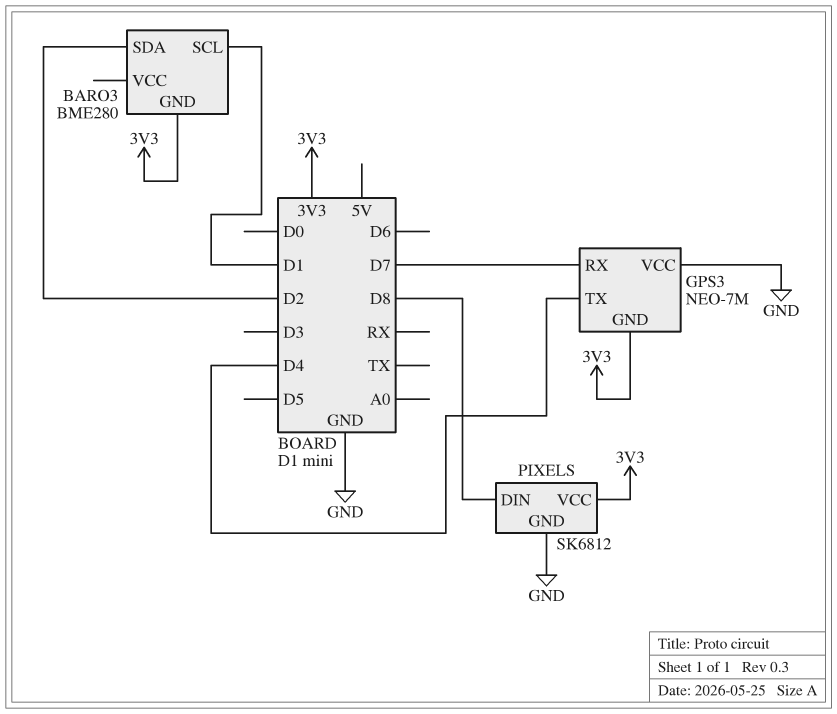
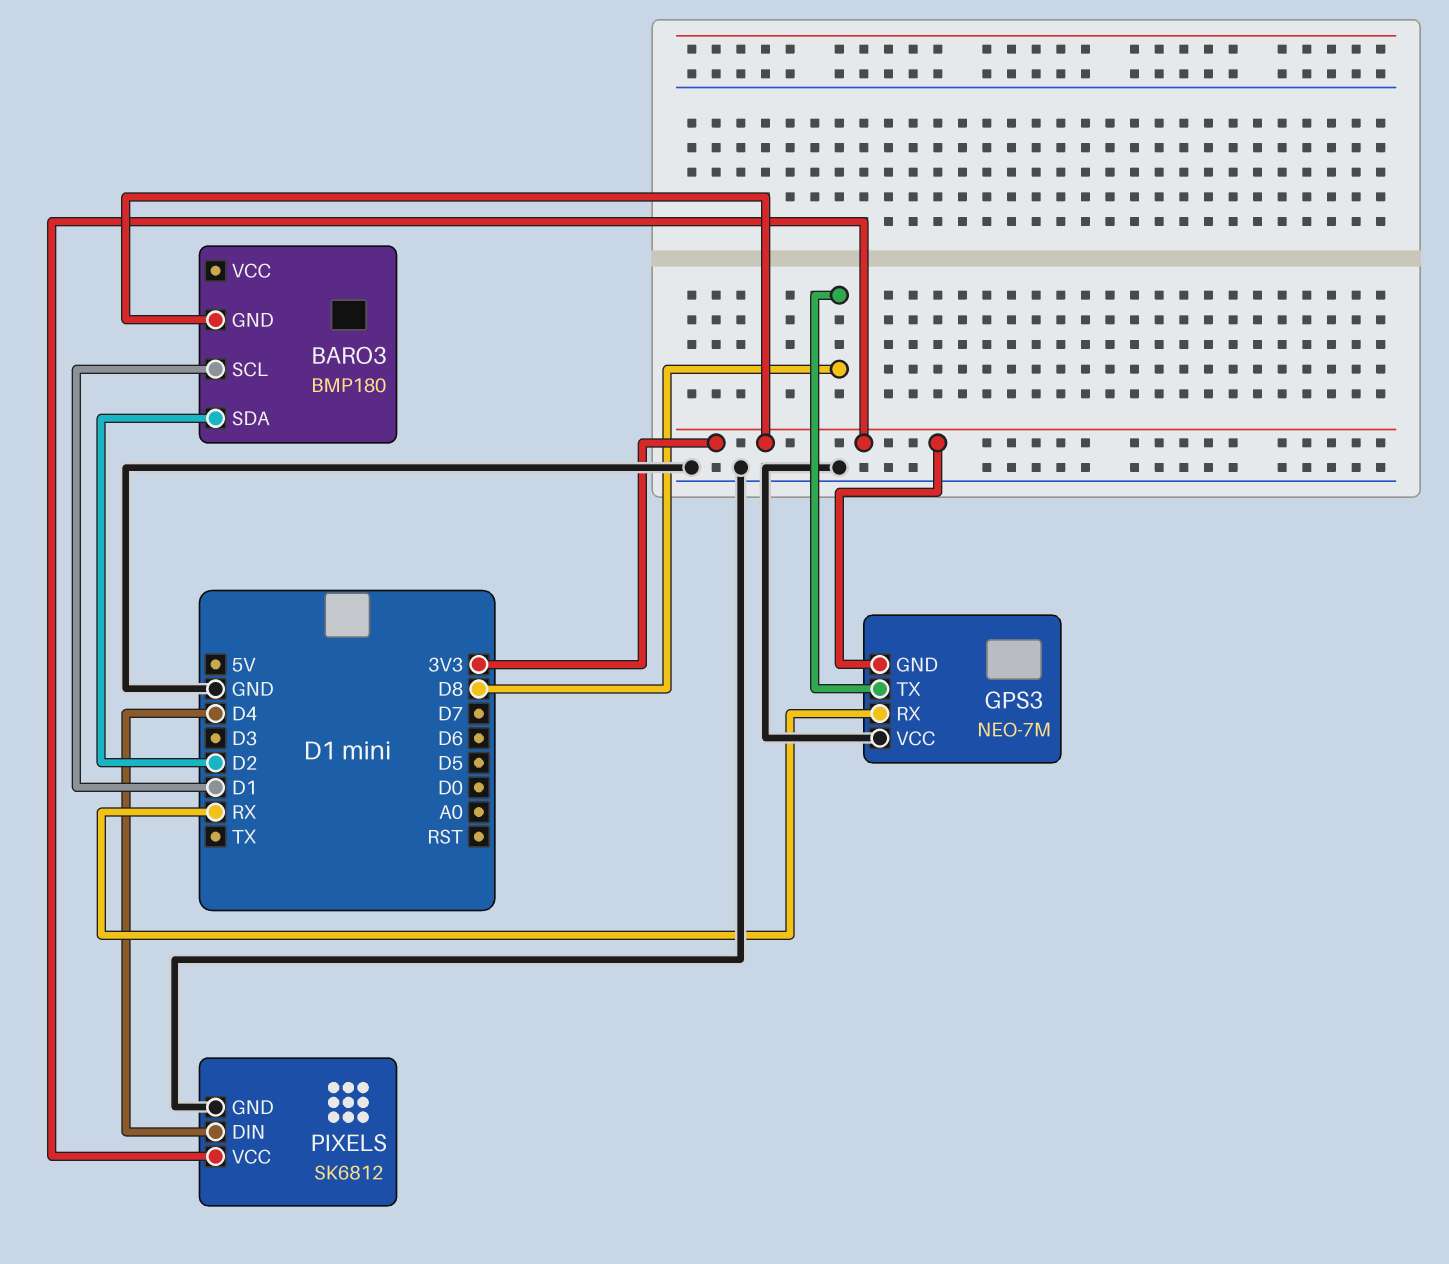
BARO3: BME280 -> BMP180
GPS3 pin RX: D7 -> RX
GPS3 pin TX: D4 -> D8
PIXELS pin DIN: D8 -> D4

